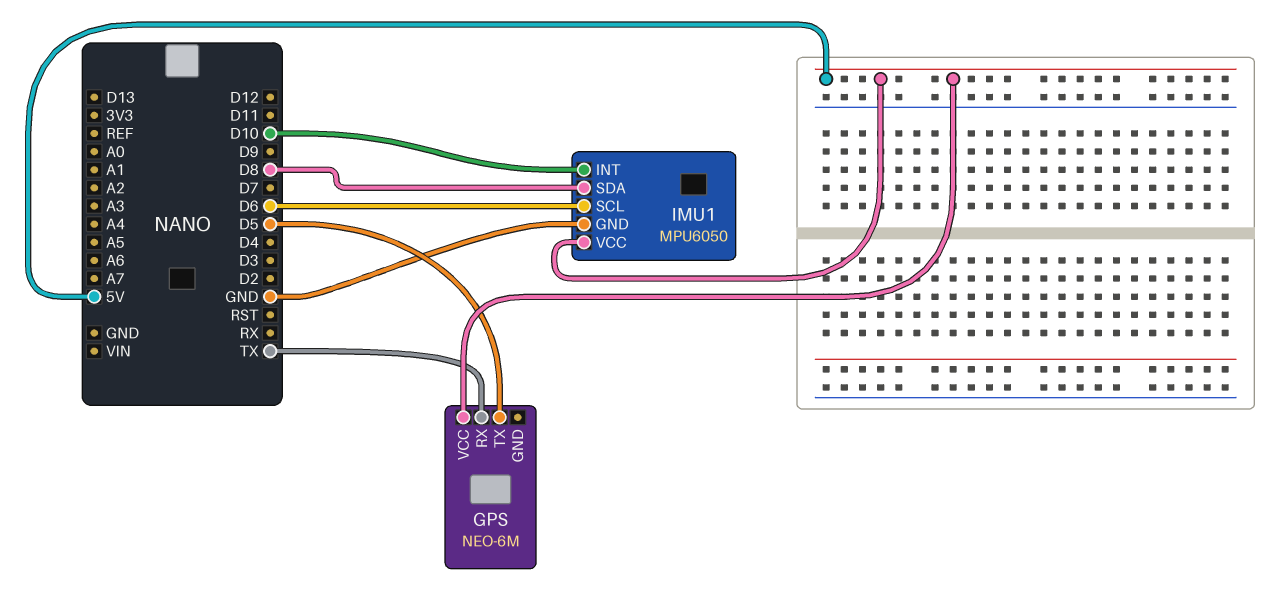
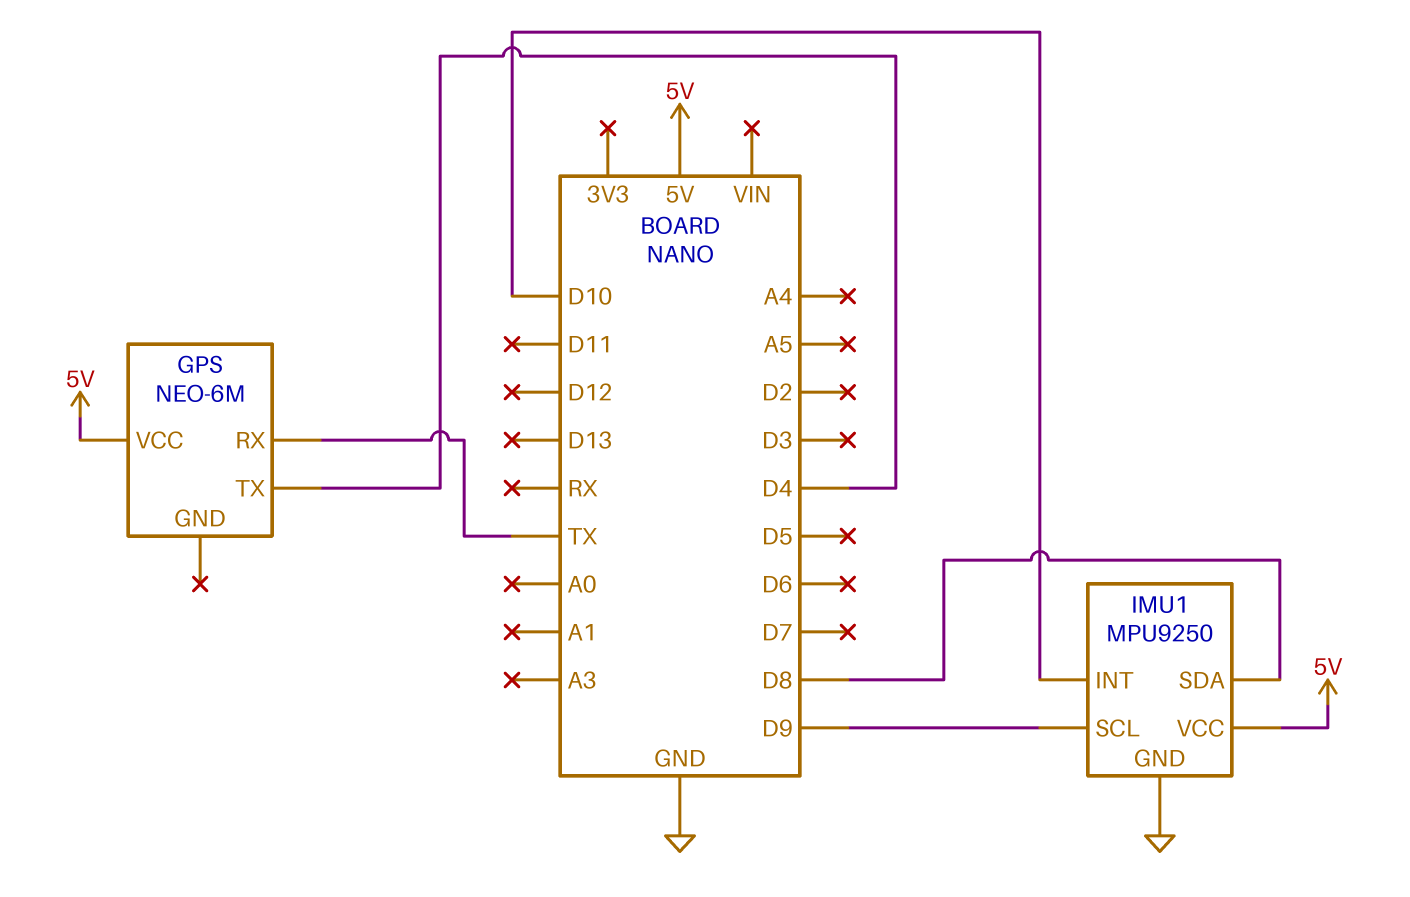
GPS pin TX: D5 -> D4
IMU1: MPU6050 -> MPU9250
IMU1 pin SCL: D6 -> D9

